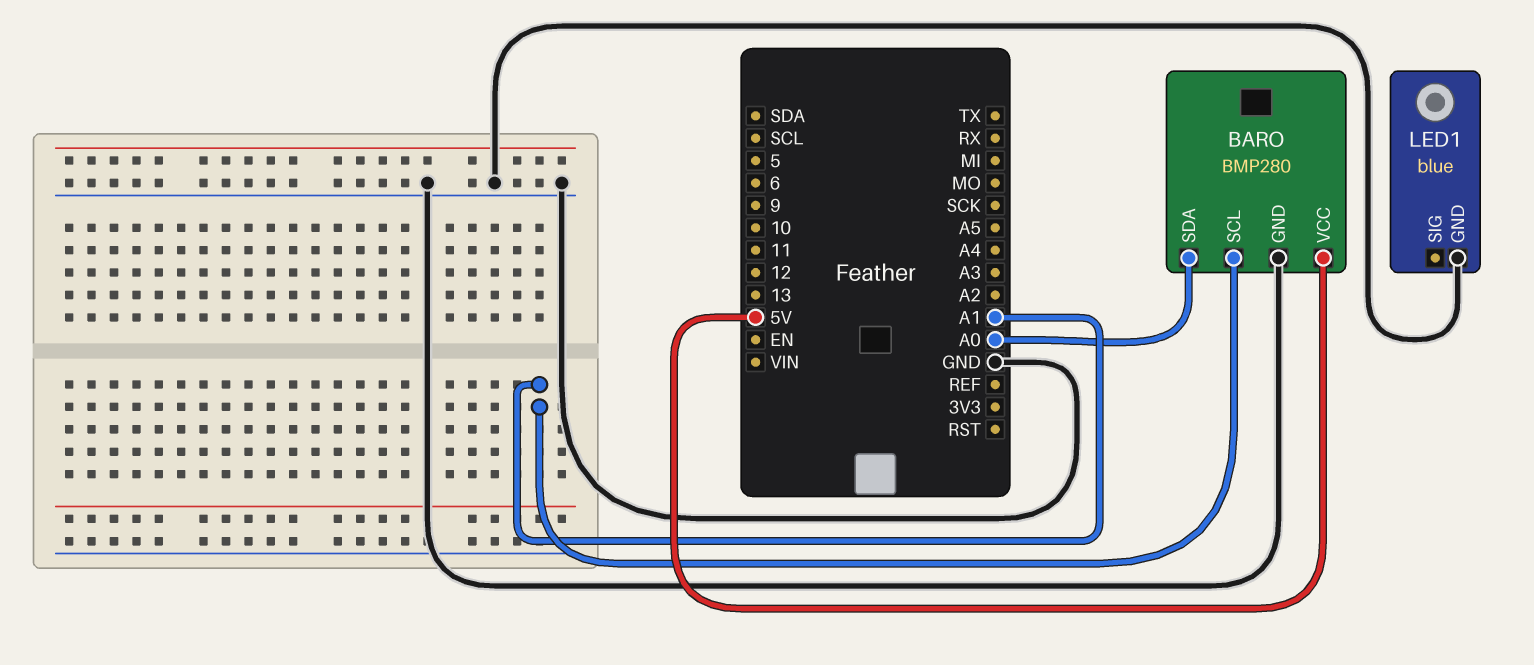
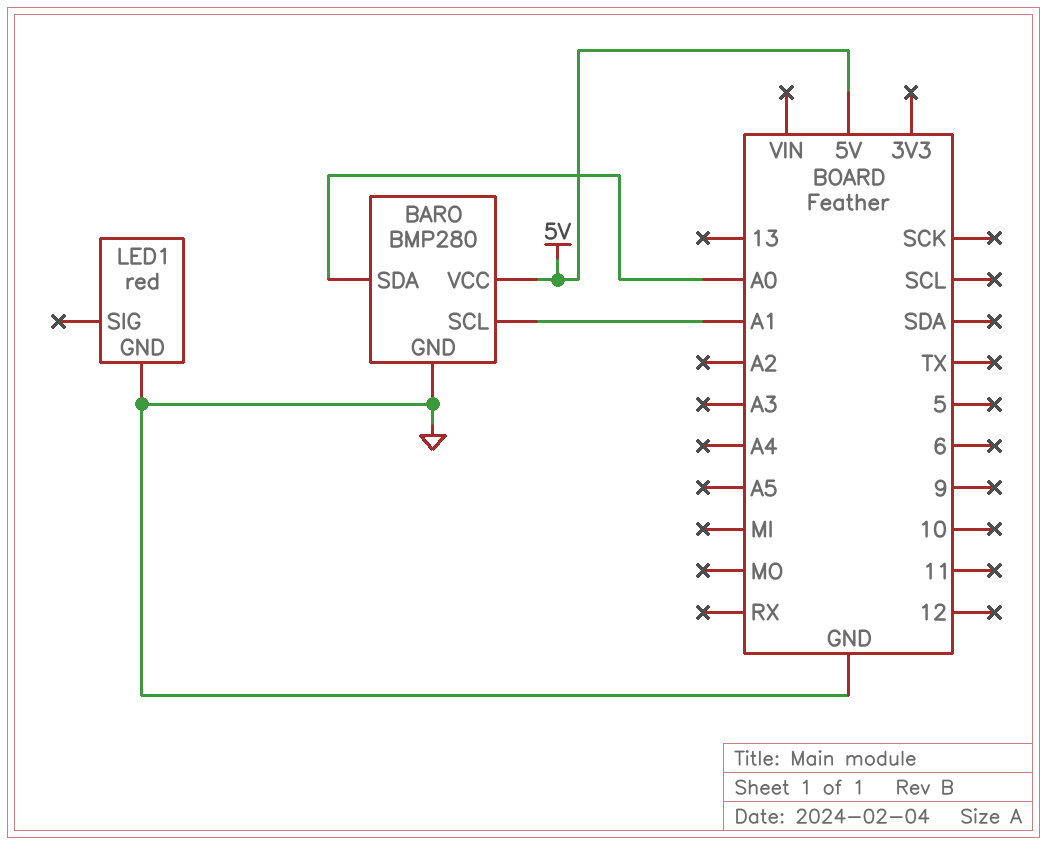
LED1: blue -> red

